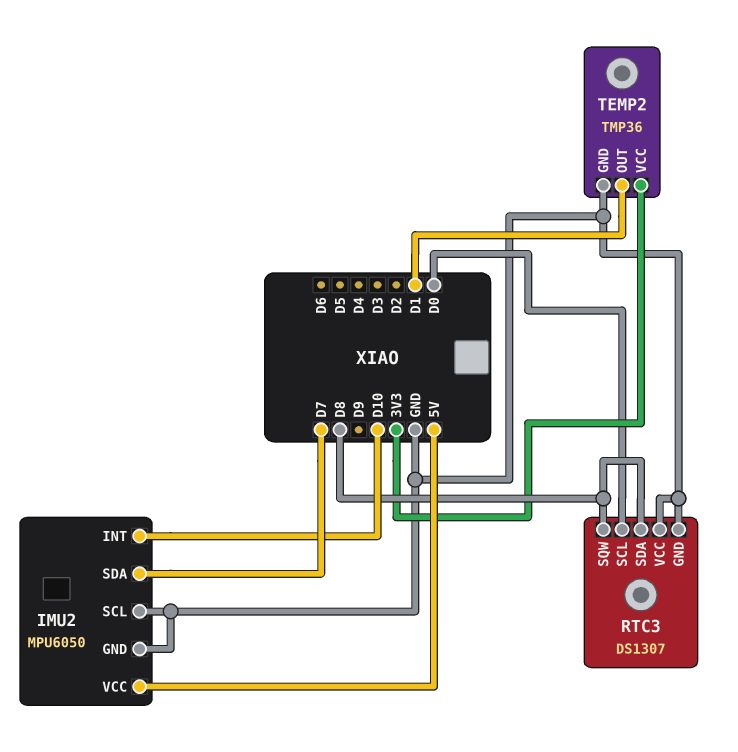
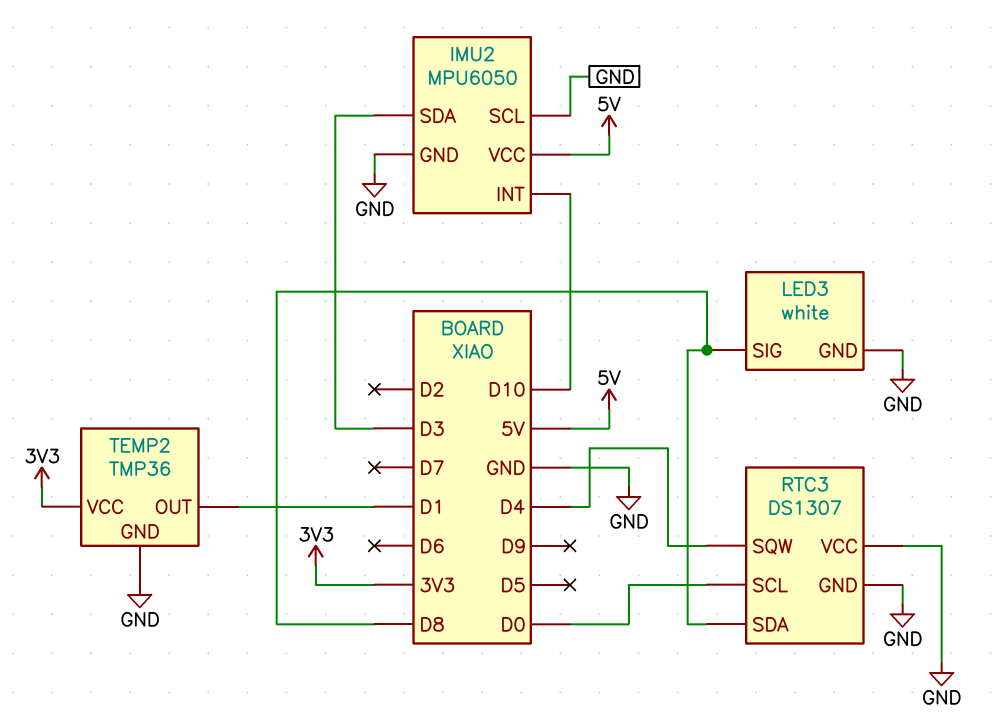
IMU2 pin SDA: D7 -> D3
LED3: none -> white
LED3 pin GND: none -> GND
LED3 pin SIG: none -> D8
RTC3 pin SQW: D8 -> D4

